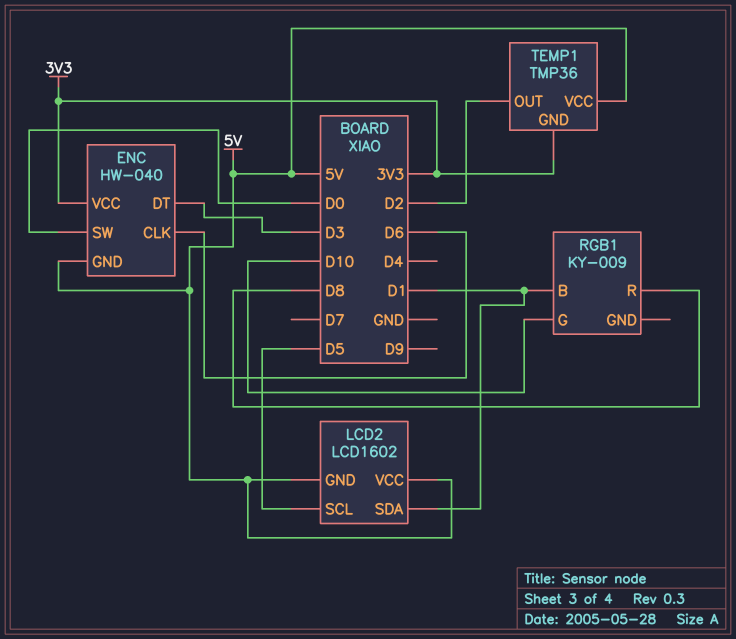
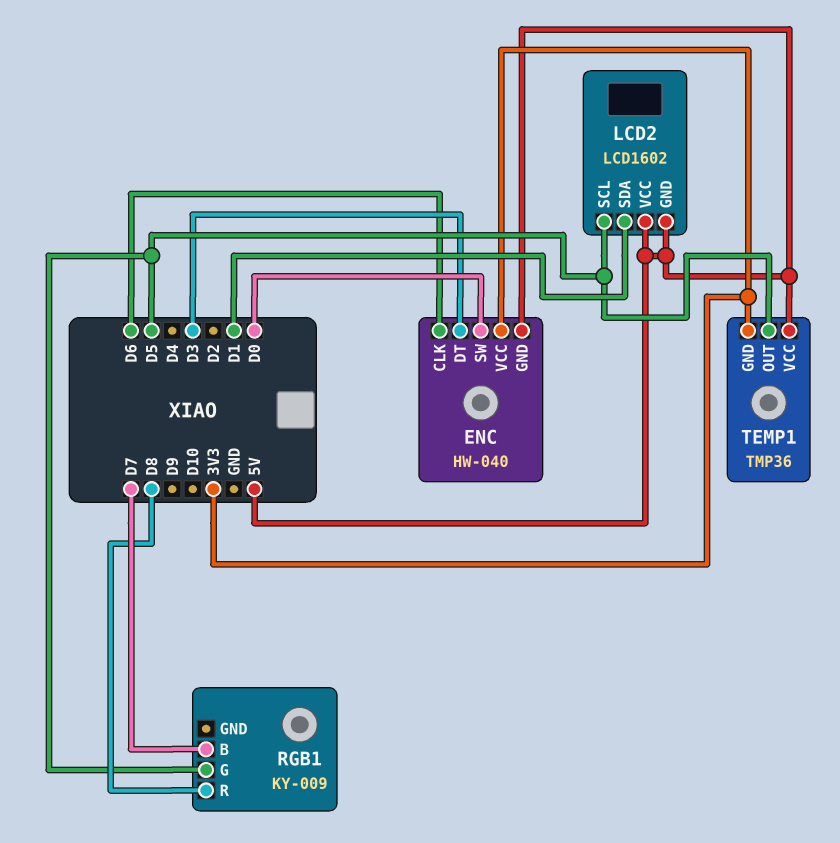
RGB1 pin B: D1 -> D7
RGB1 pin G: D10 -> D5
TEMP1 pin OUT: D2 -> D5

